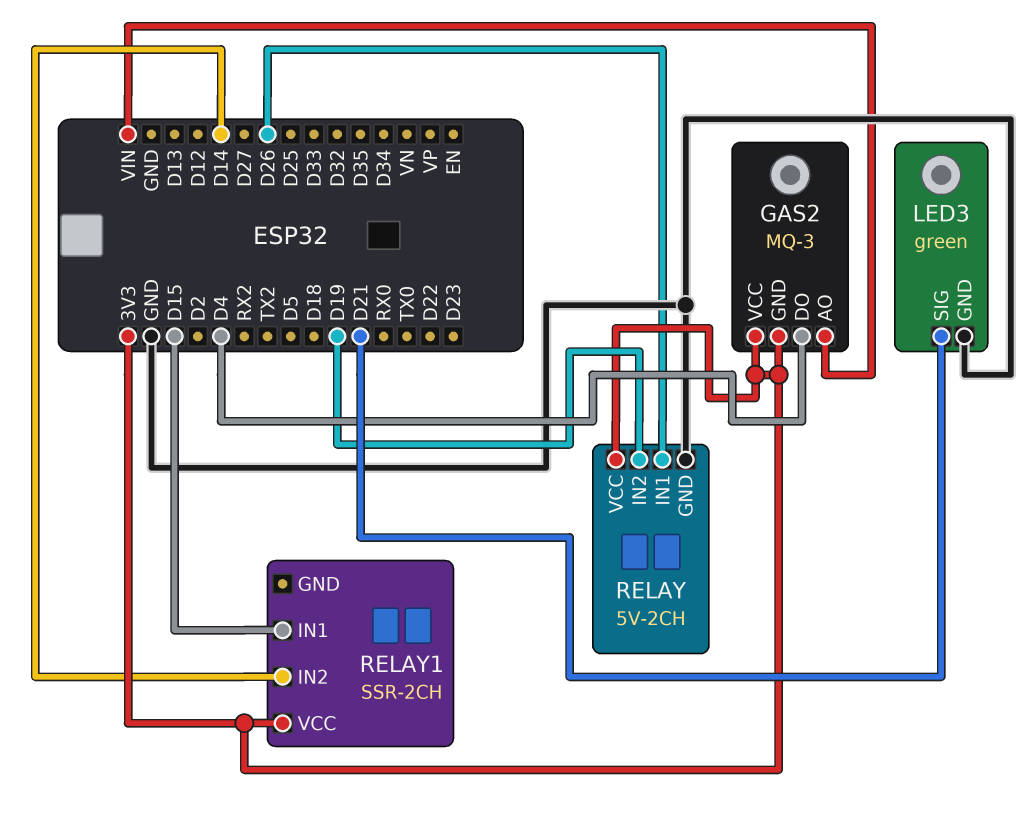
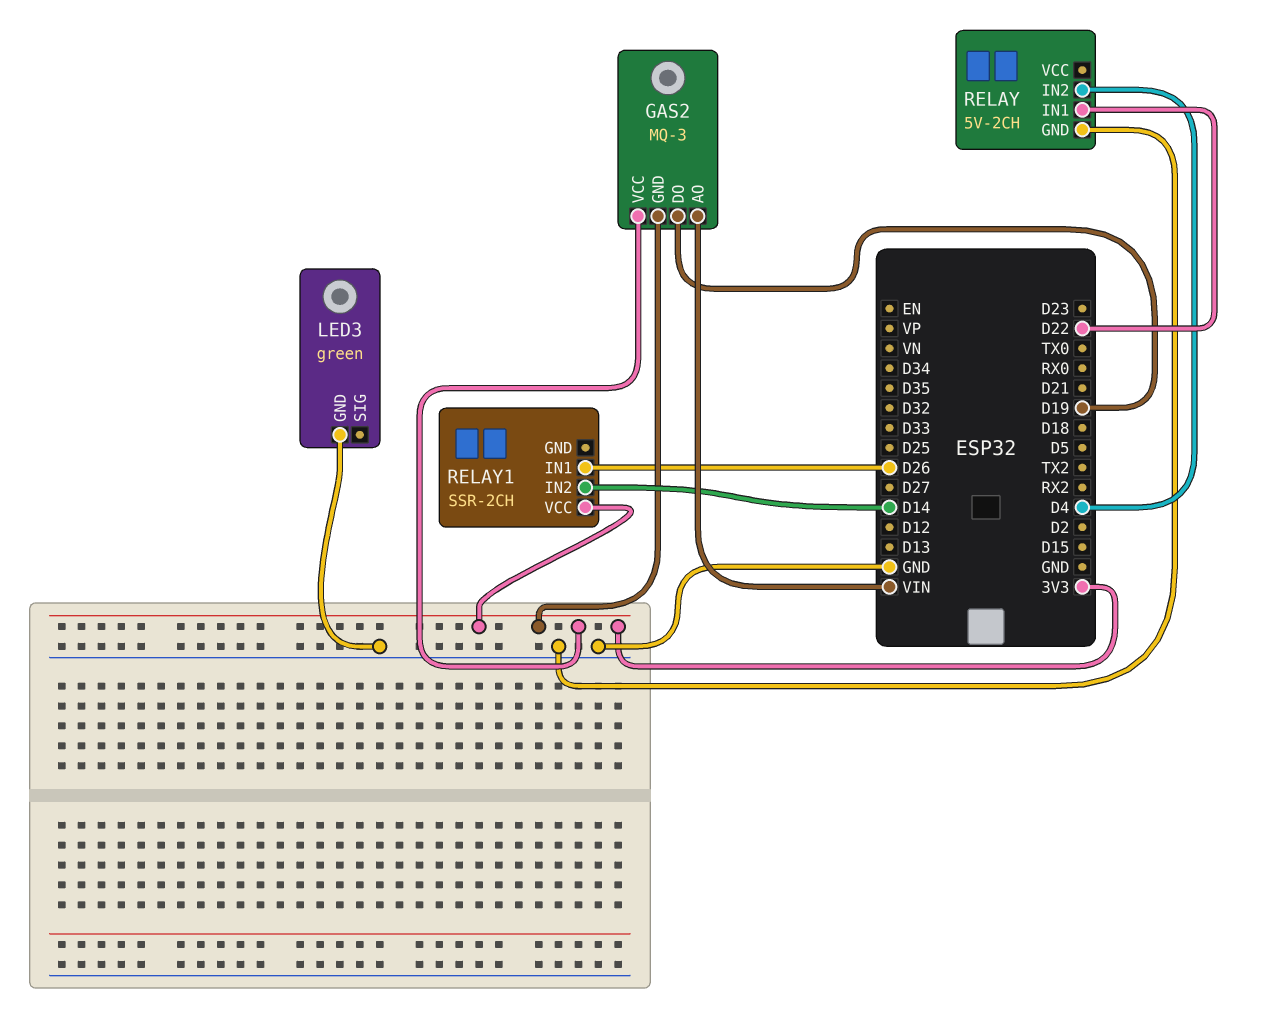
GAS2 pin DO: D4 -> D19
LED3 pin SIG: D21 -> none
RELAY pin IN1: D26 -> D22
RELAY pin IN2: D19 -> D4
RELAY pin VCC: 3V3 -> none
RELAY1 pin IN1: D15 -> D26

